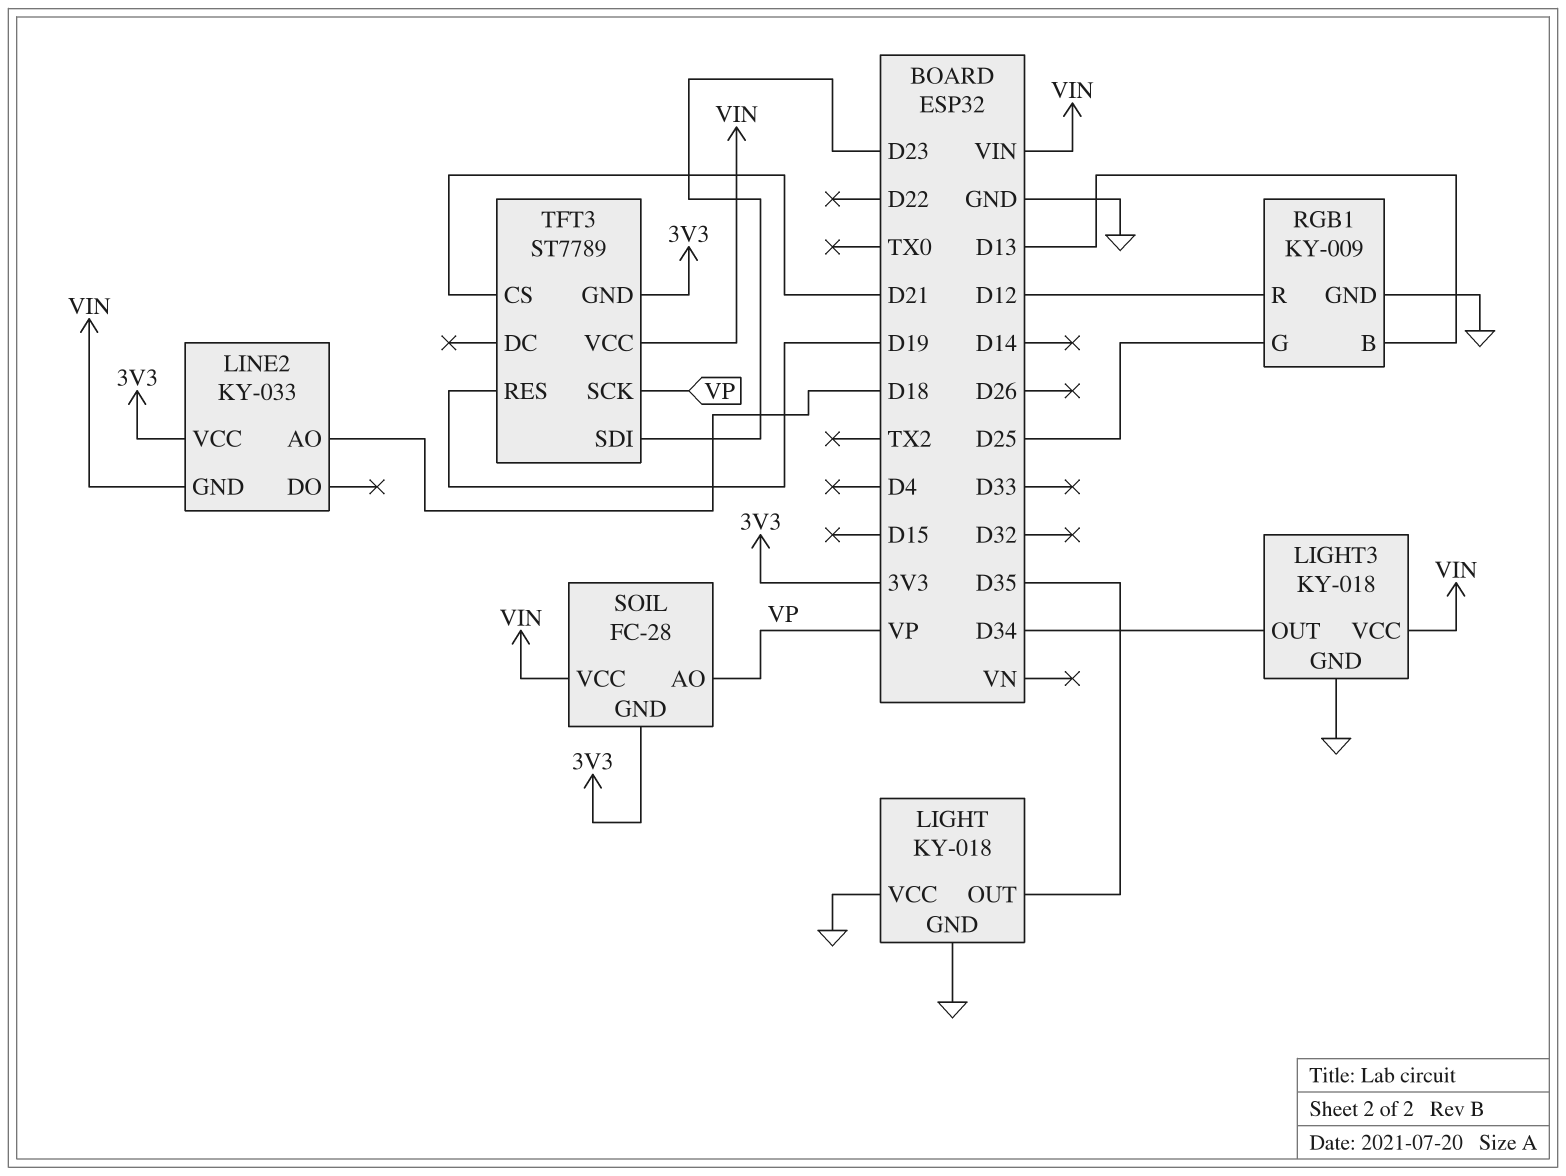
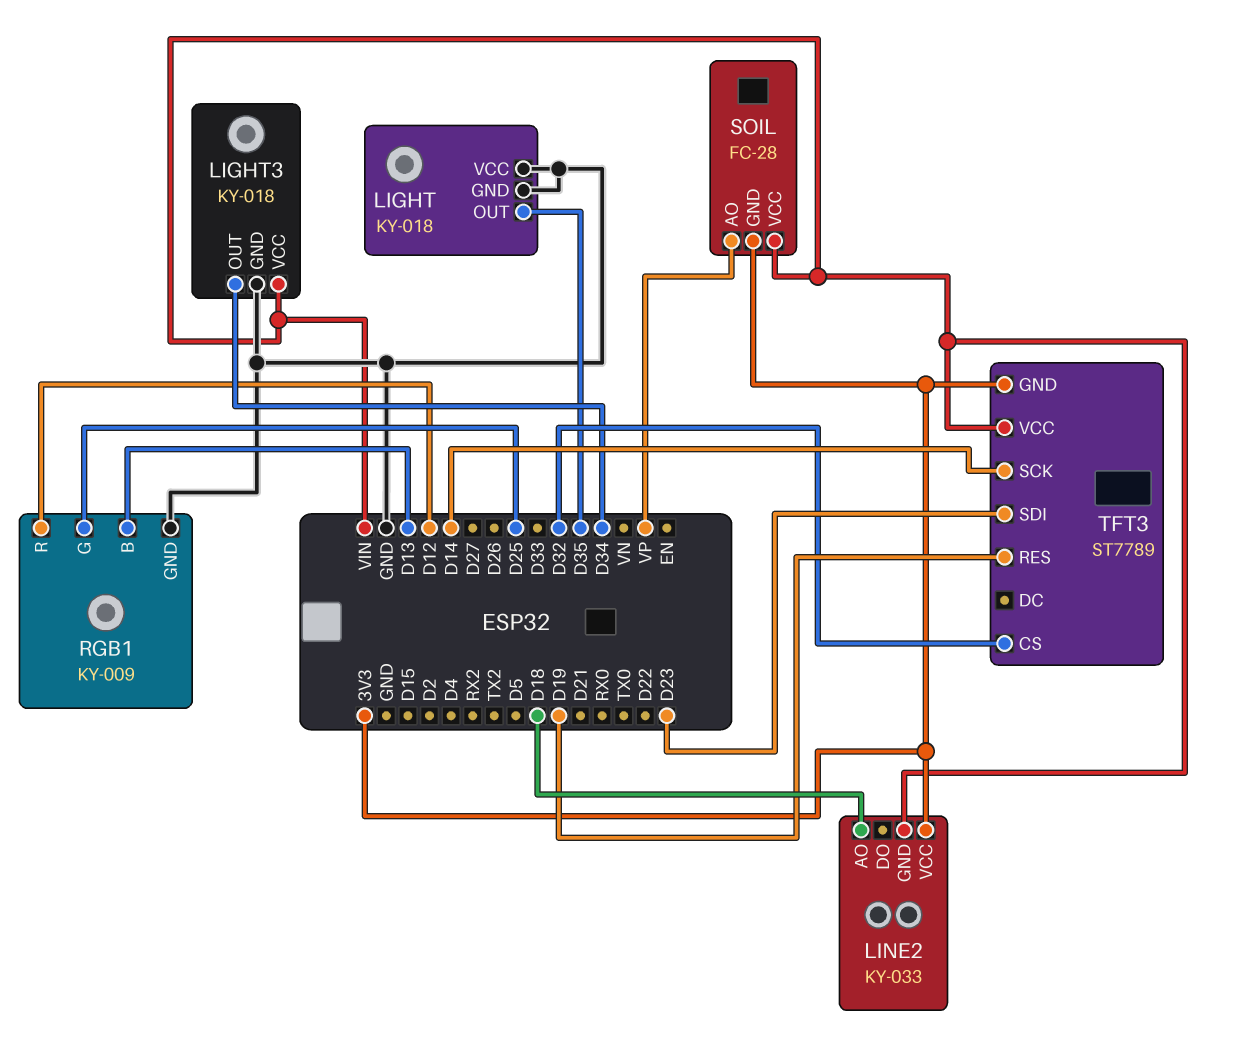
TFT3 pin CS: D21 -> D32
TFT3 pin SCK: VP -> D14

